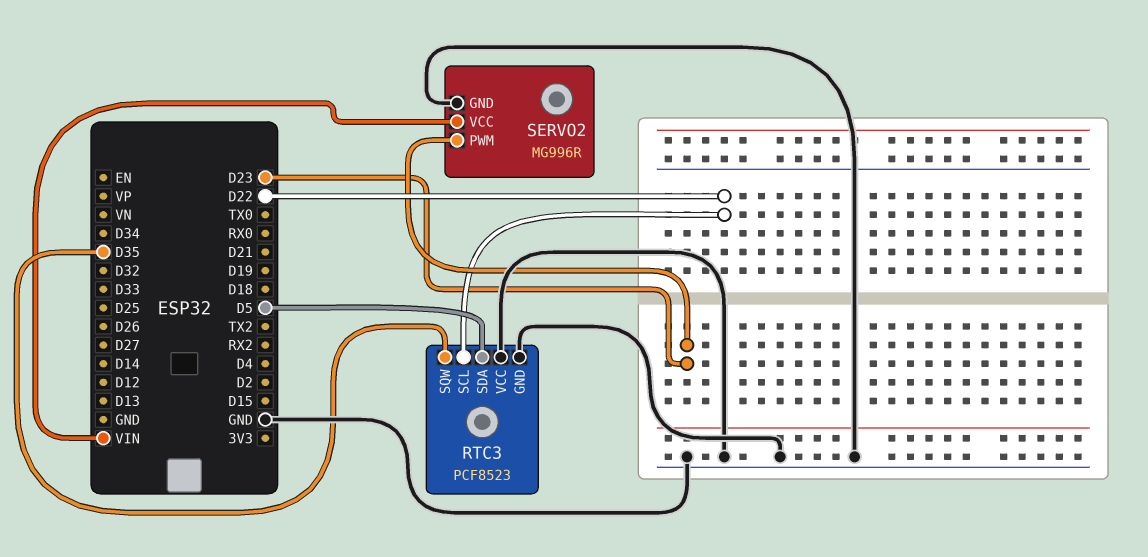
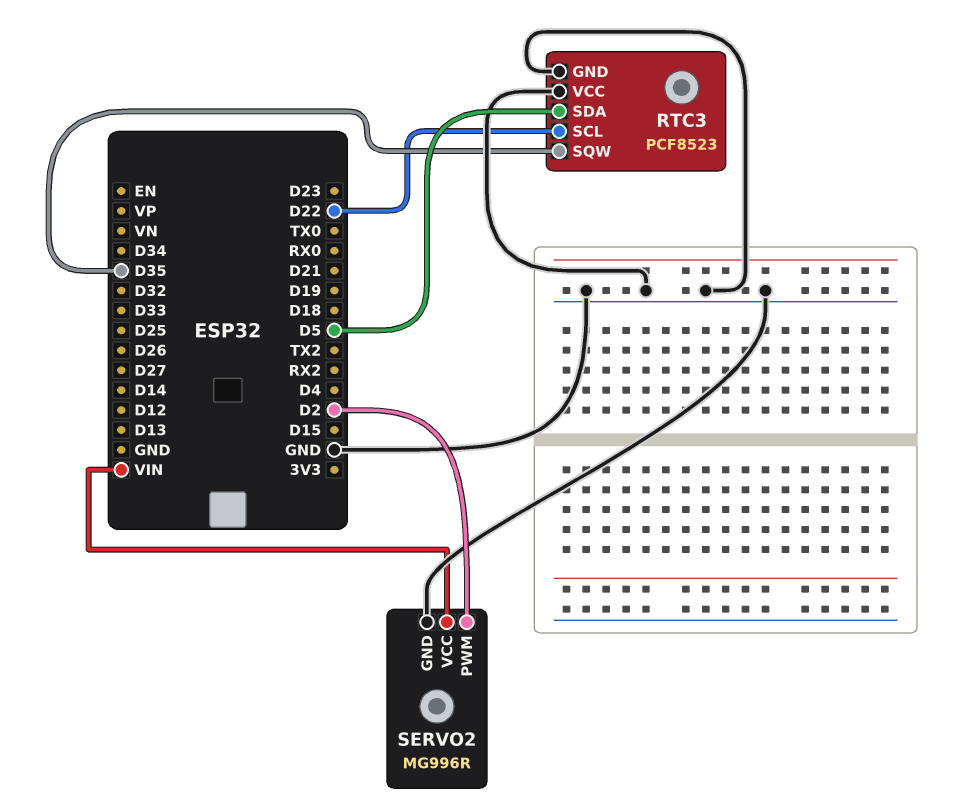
SERVO2 pin PWM: D23 -> D2

